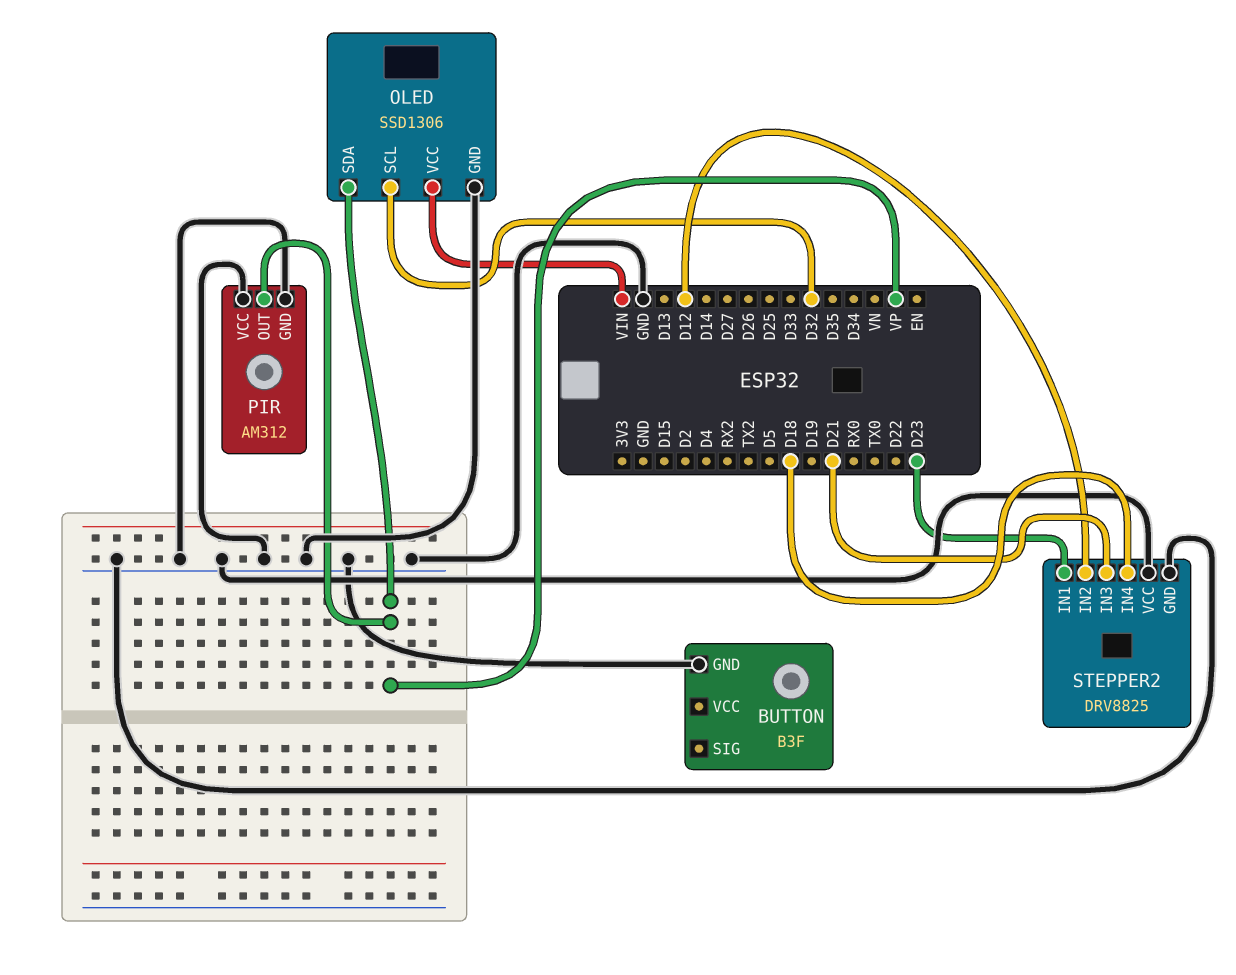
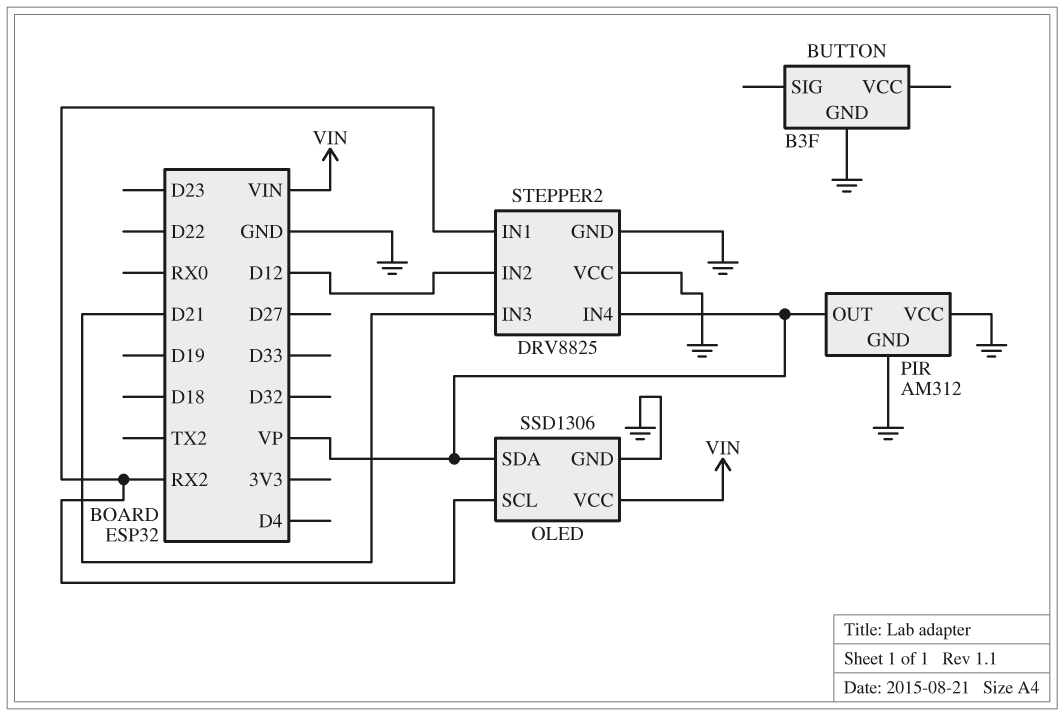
OLED pin SCL: D32 -> RX2
STEPPER2 pin IN1: D23 -> RX2
STEPPER2 pin IN4: D18 -> VP

